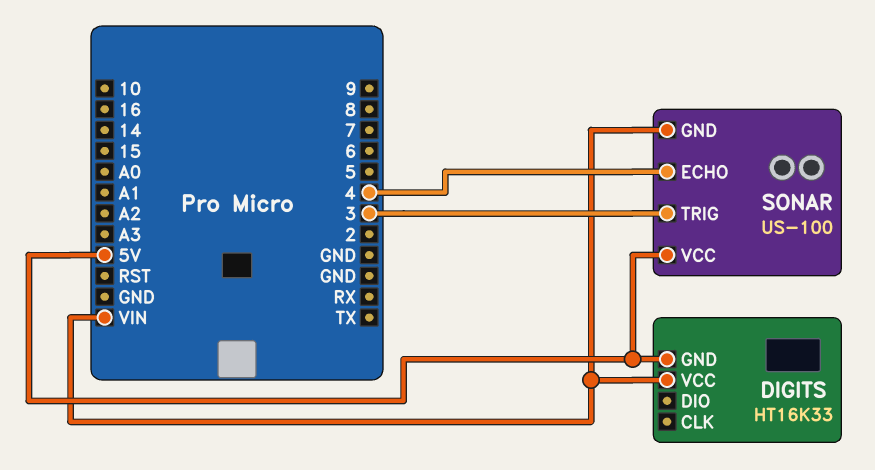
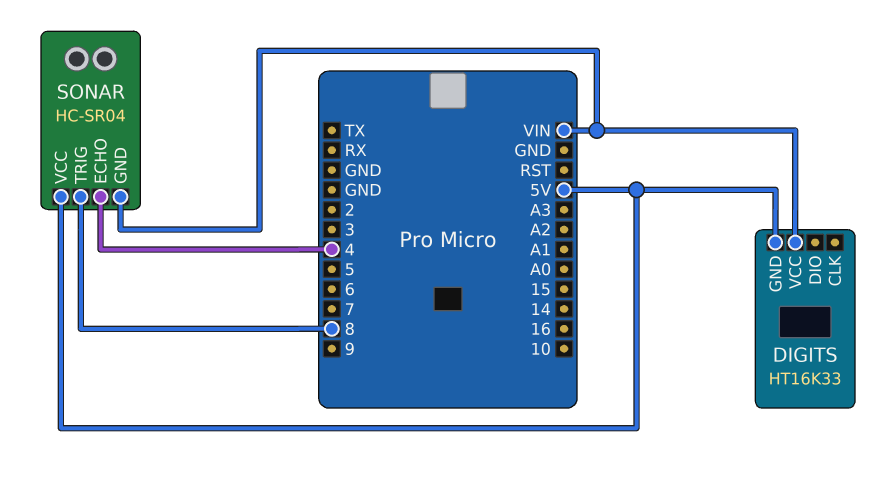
SONAR: US-100 -> HC-SR04
SONAR pin TRIG: 3 -> 8

